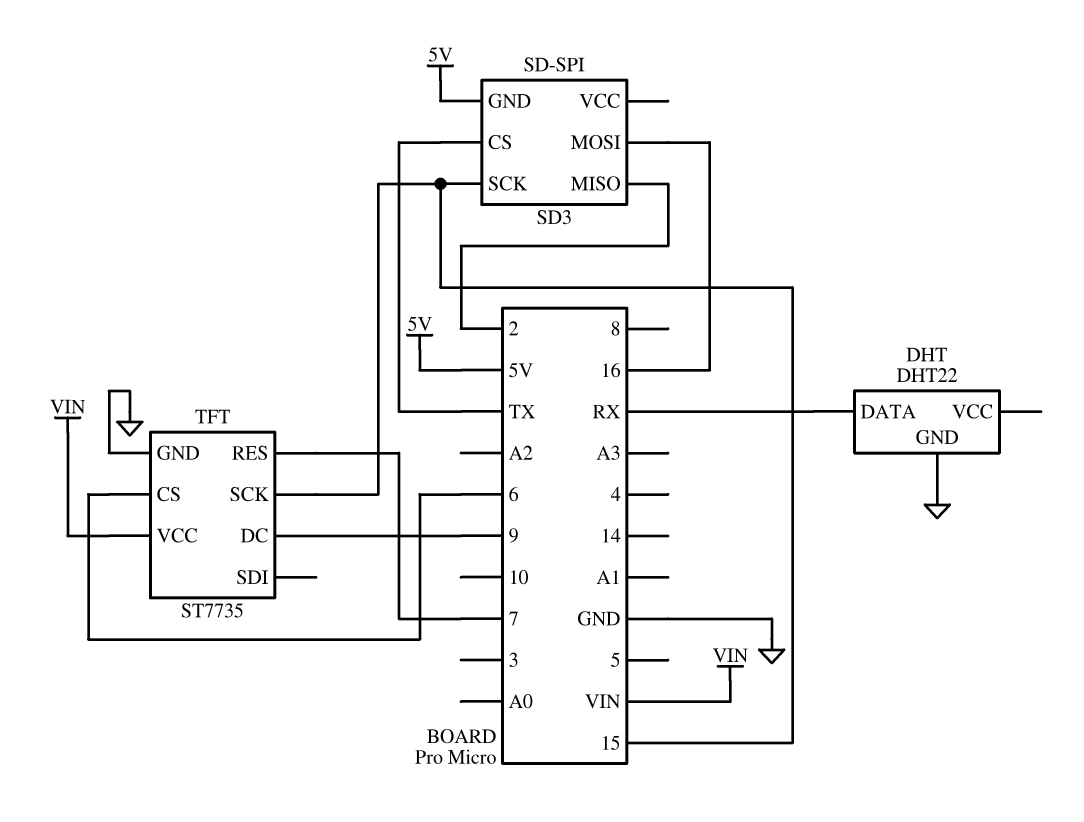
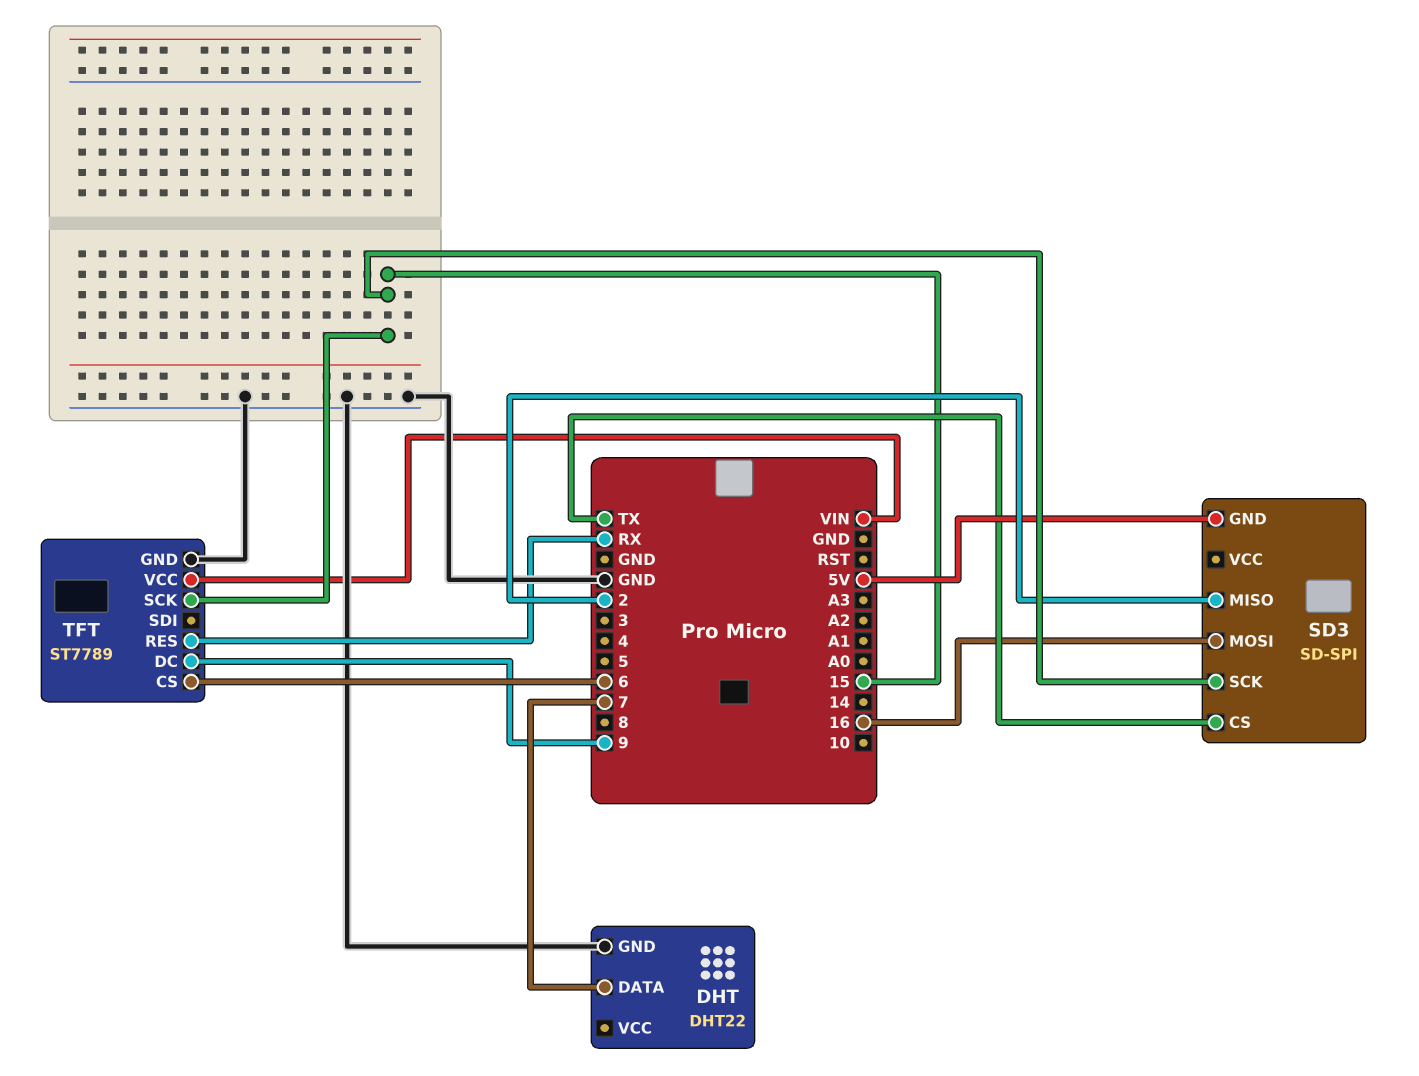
DHT pin DATA: RX -> 7
TFT: ST7735 -> ST7789
TFT pin RES: 7 -> RX

